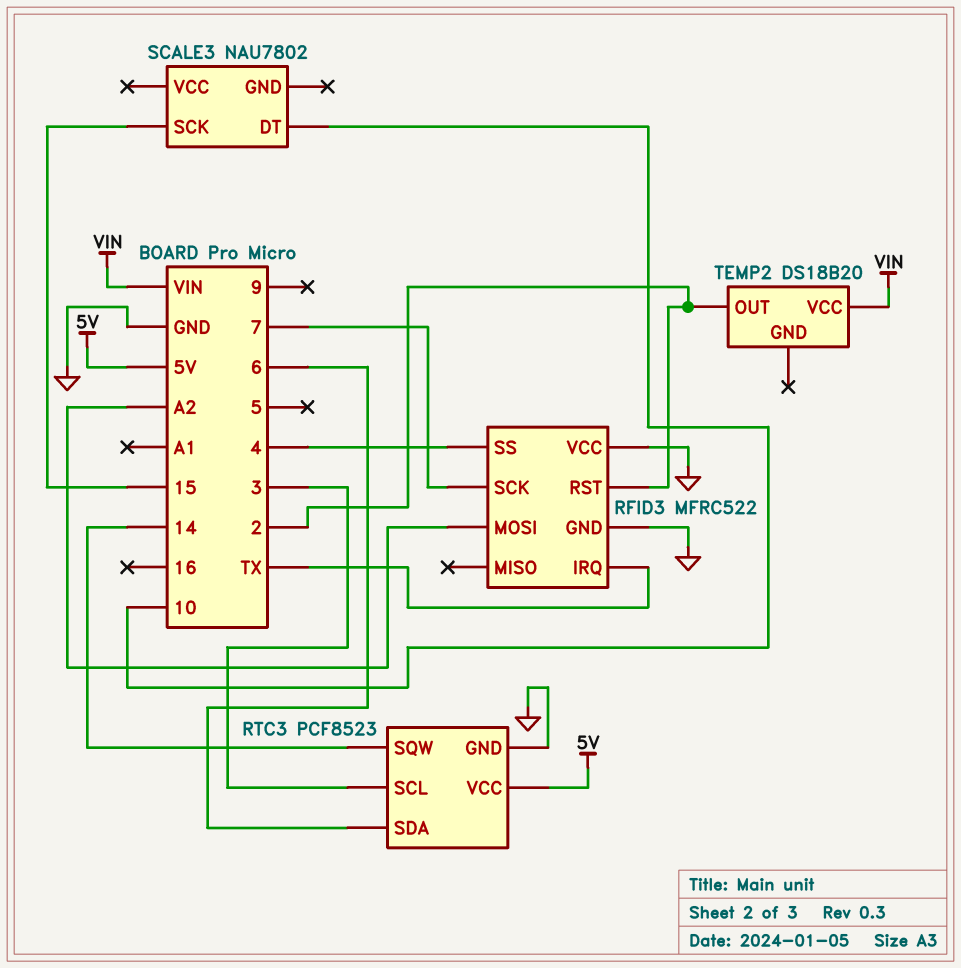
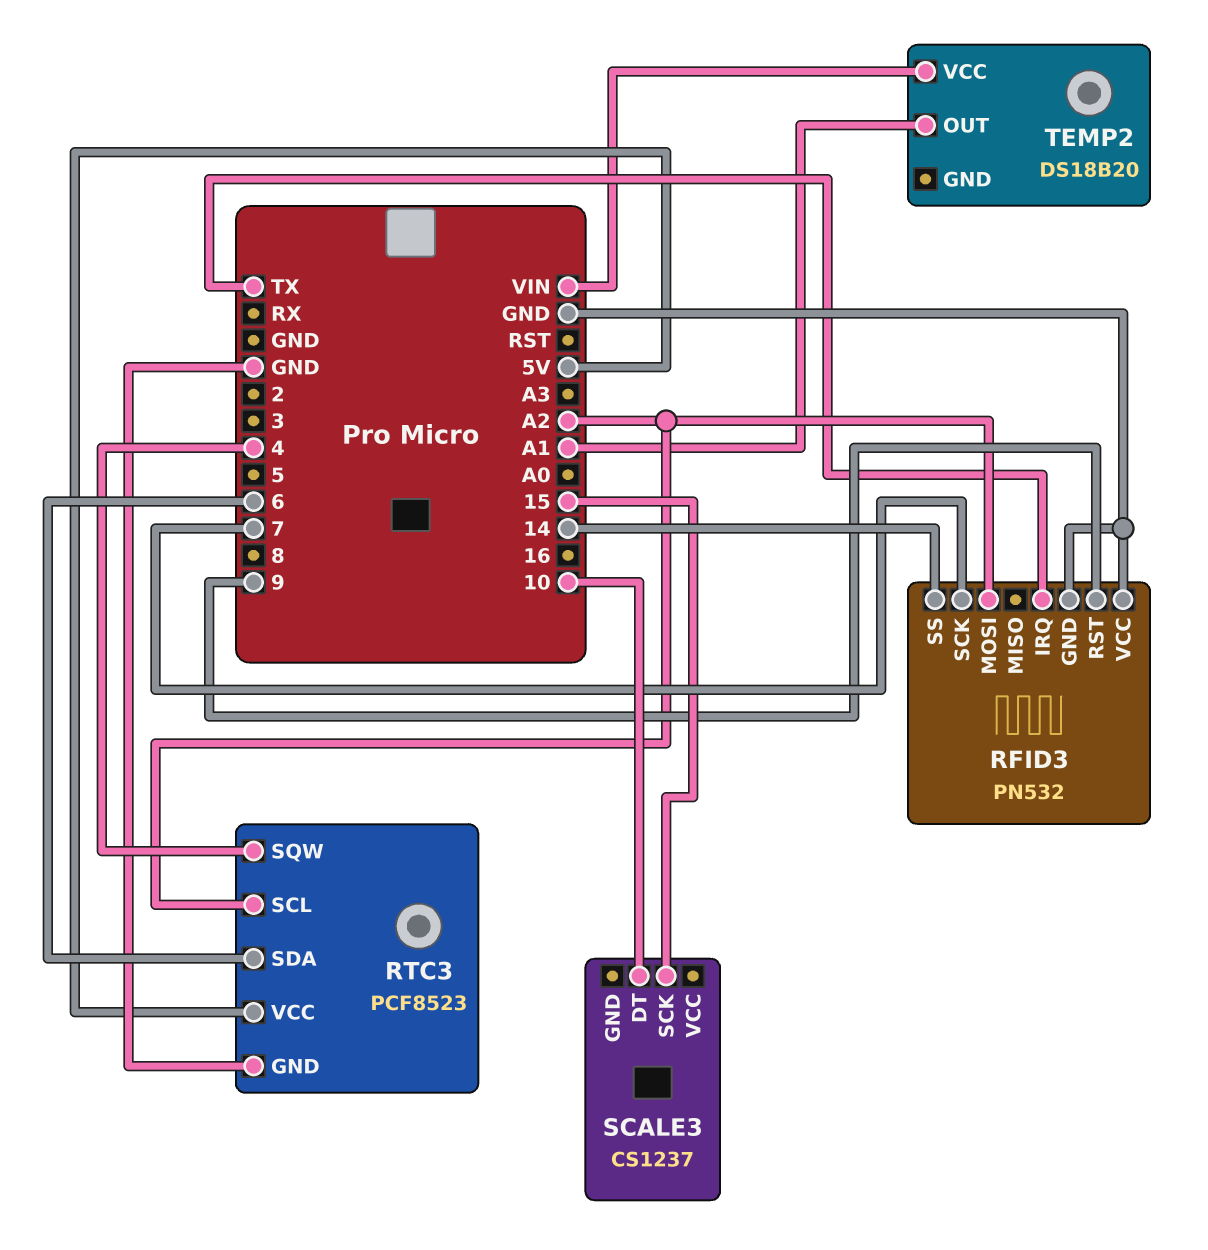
RFID3: MFRC522 -> PN532
RFID3 pin RST: 2 -> 9
RFID3 pin SS: 4 -> 14
RTC3 pin SCL: 3 -> A2
RTC3 pin SQW: 14 -> 4
SCALE3: NAU7802 -> CS1237
TEMP2 pin OUT: 2 -> A1

